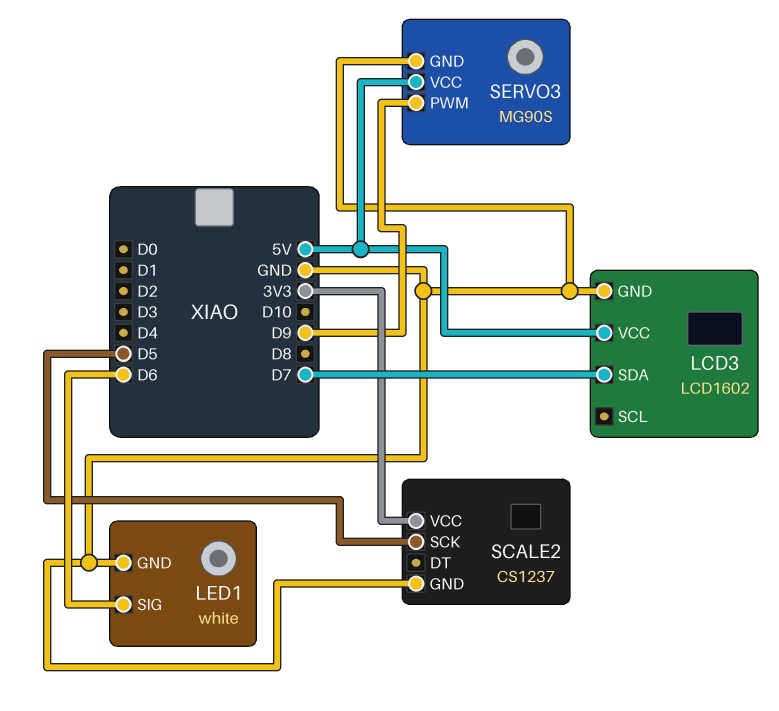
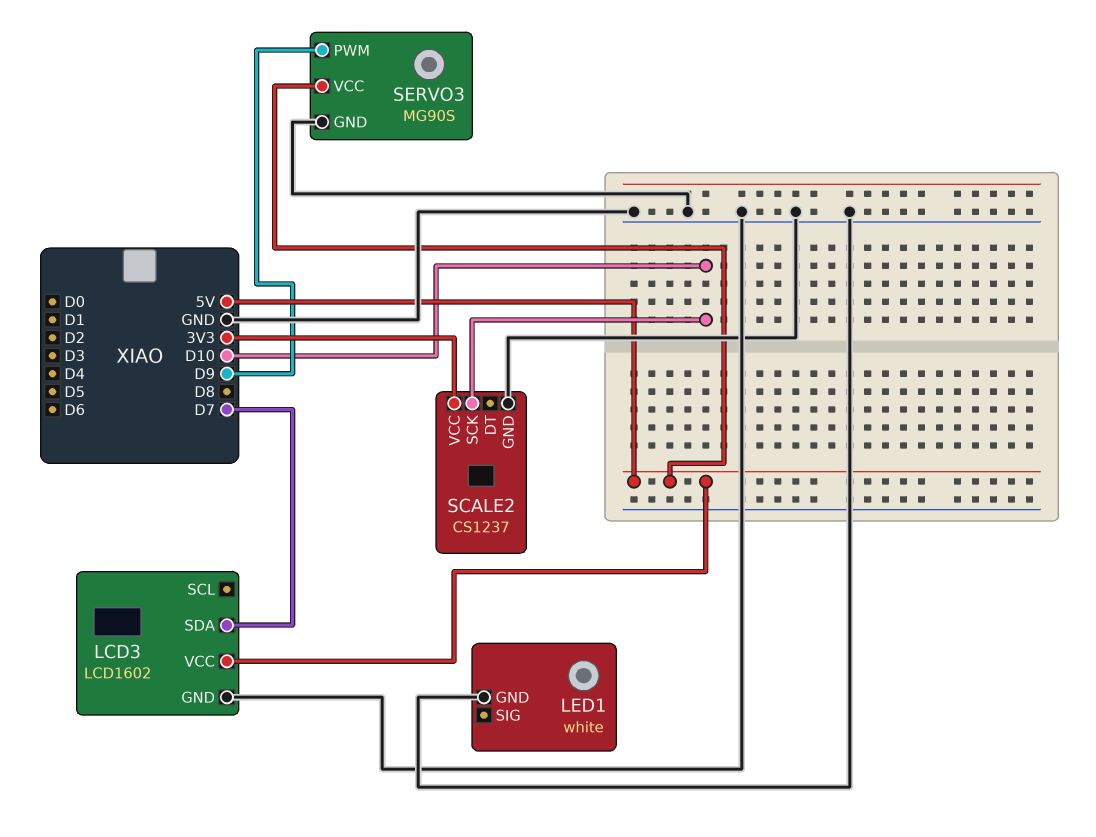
LED1 pin SIG: D6 -> none
SCALE2 pin SCK: D5 -> D10

